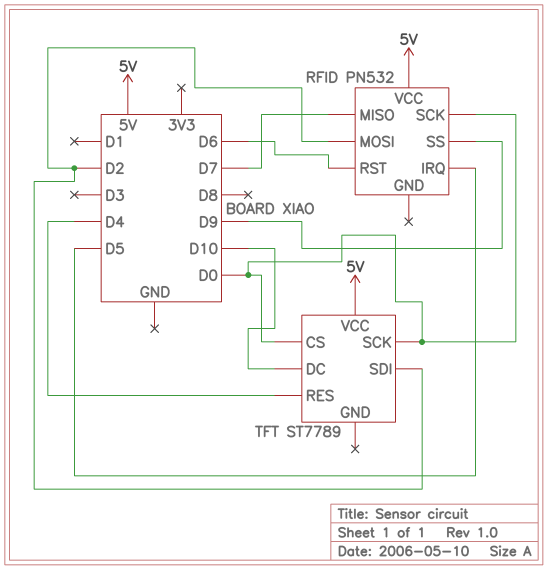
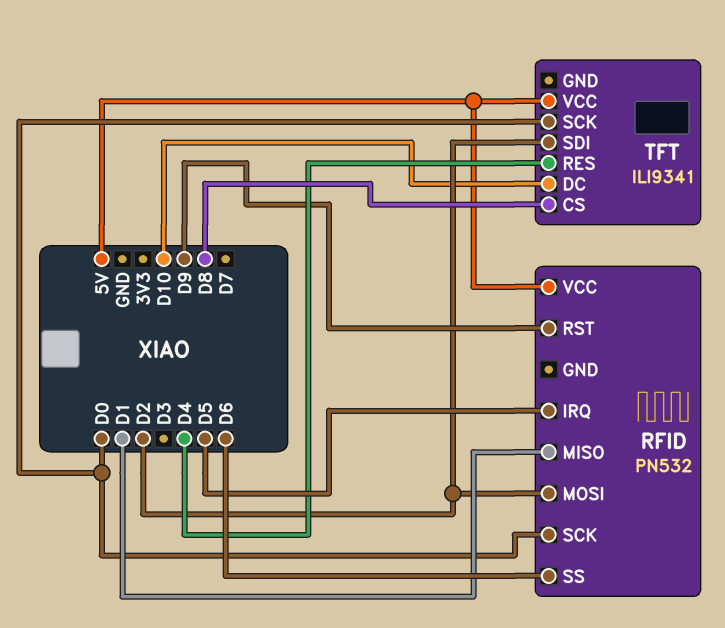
RFID pin MISO: D7 -> D1
RFID pin RST: D6 -> D9
RFID pin SS: D9 -> D6
TFT: ST7789 -> ILI9341
TFT pin CS: D0 -> D8

